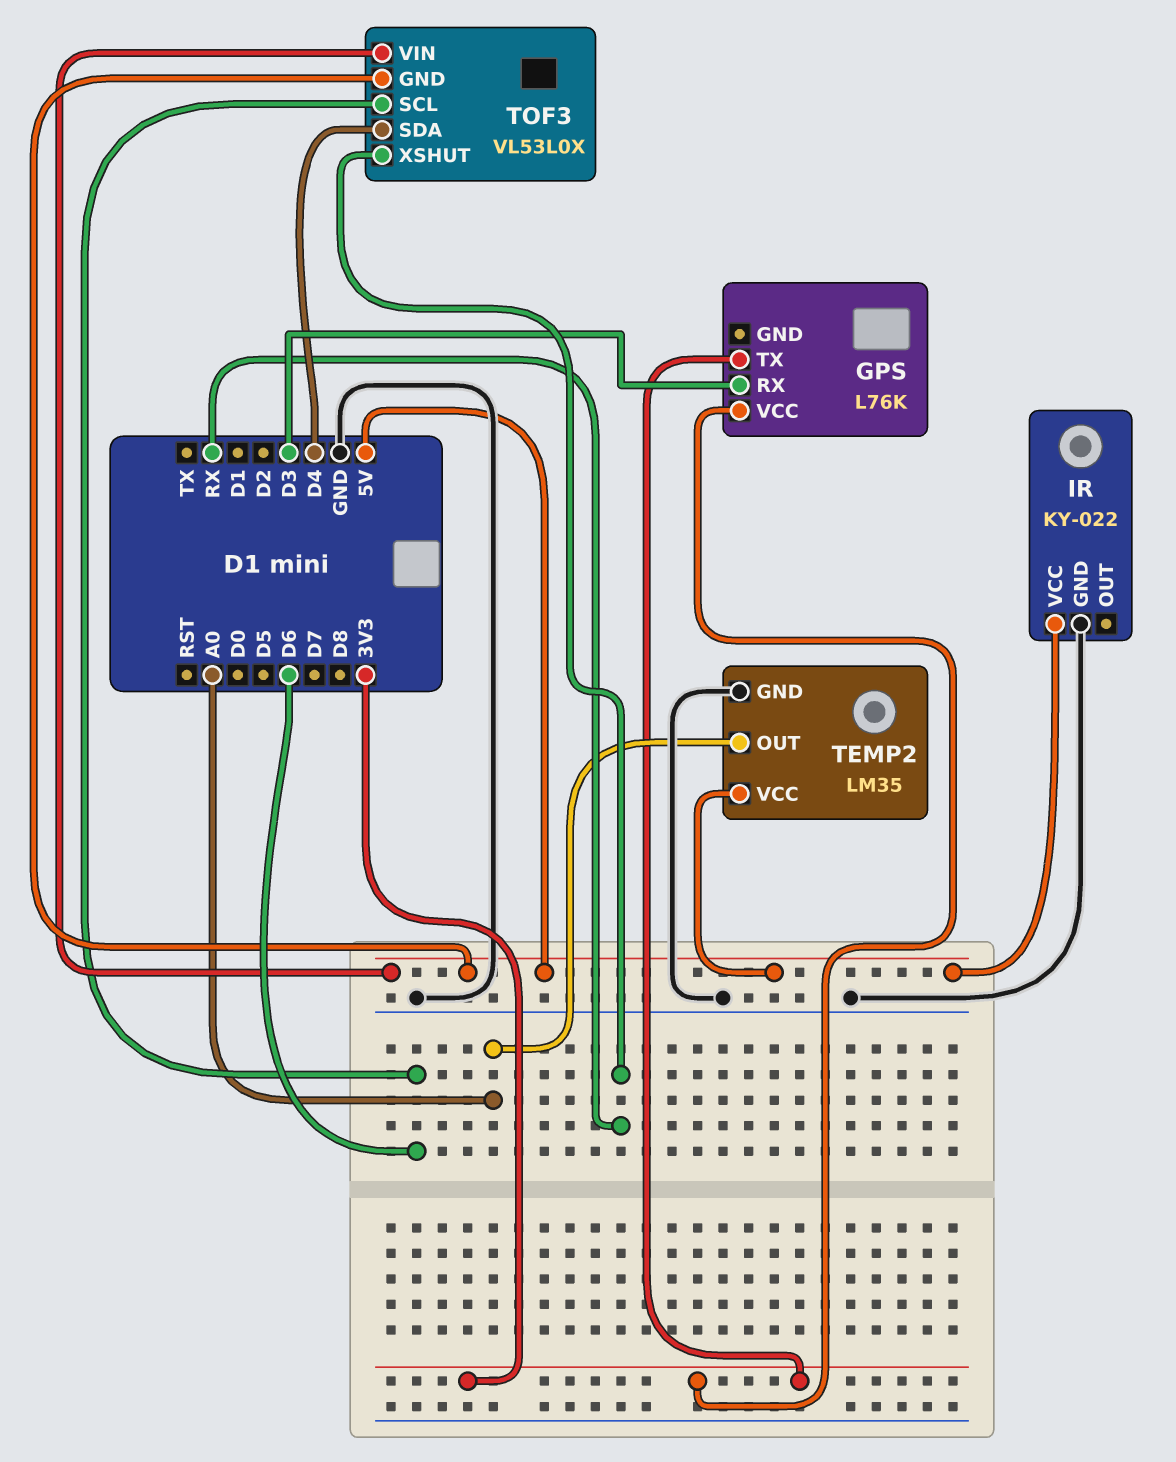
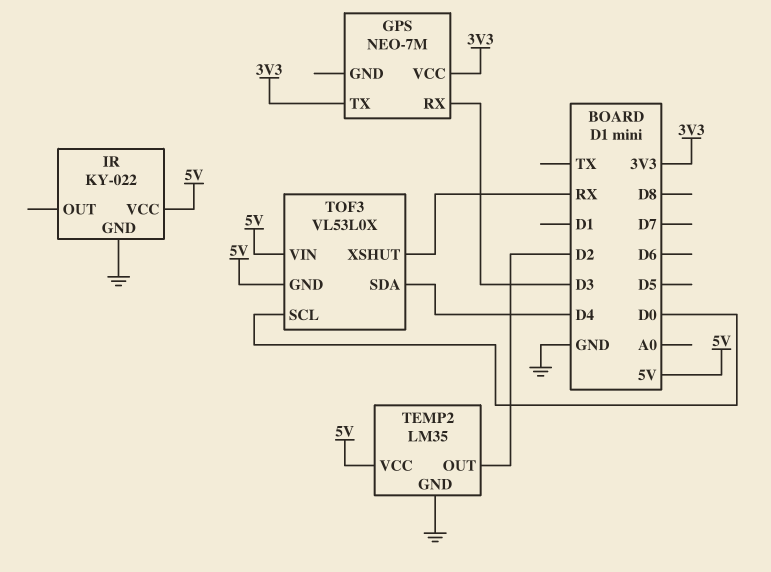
GPS: L76K -> NEO-7M
TEMP2 pin OUT: A0 -> D2
TOF3 pin SCL: D6 -> D0

